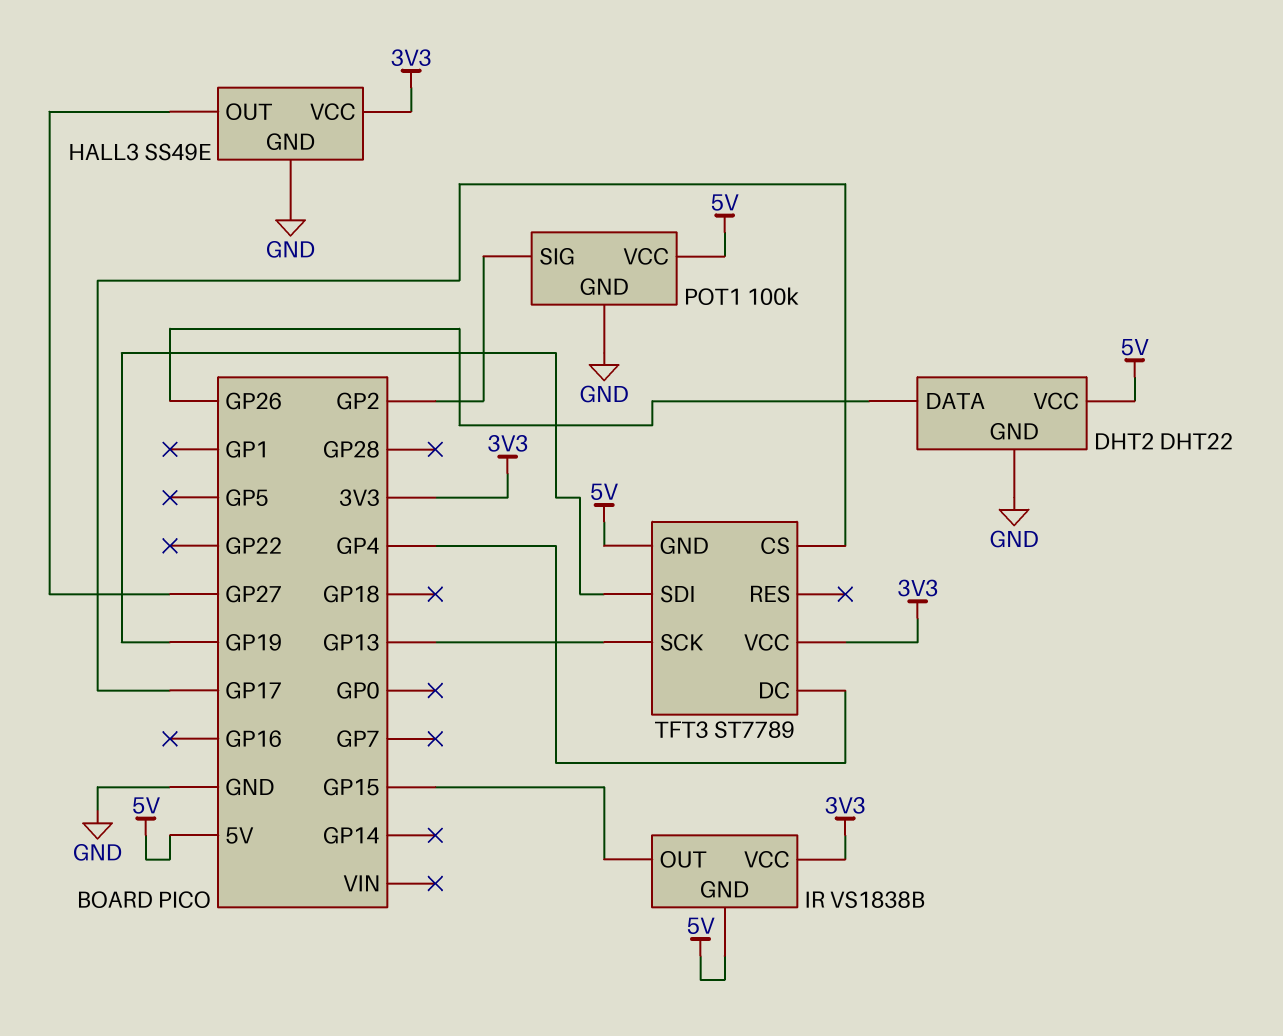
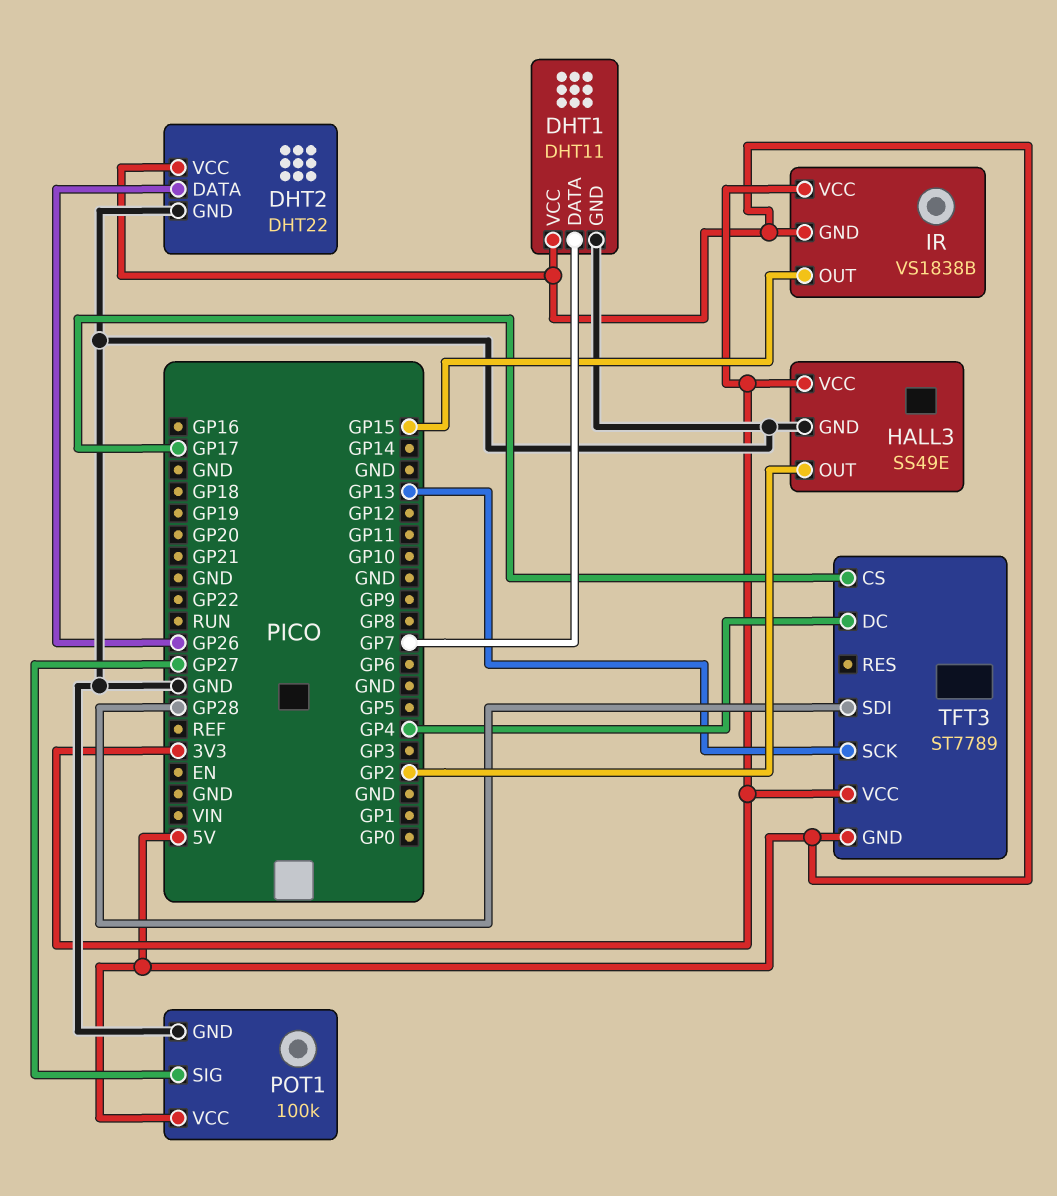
DHT1: none -> DHT11
DHT1 pin DATA: none -> GP7
DHT1 pin GND: none -> GND
DHT1 pin VCC: none -> 5V
HALL3 pin OUT: GP27 -> GP2
POT1 pin SIG: GP2 -> GP27
TFT3 pin SDI: GP19 -> GP28

